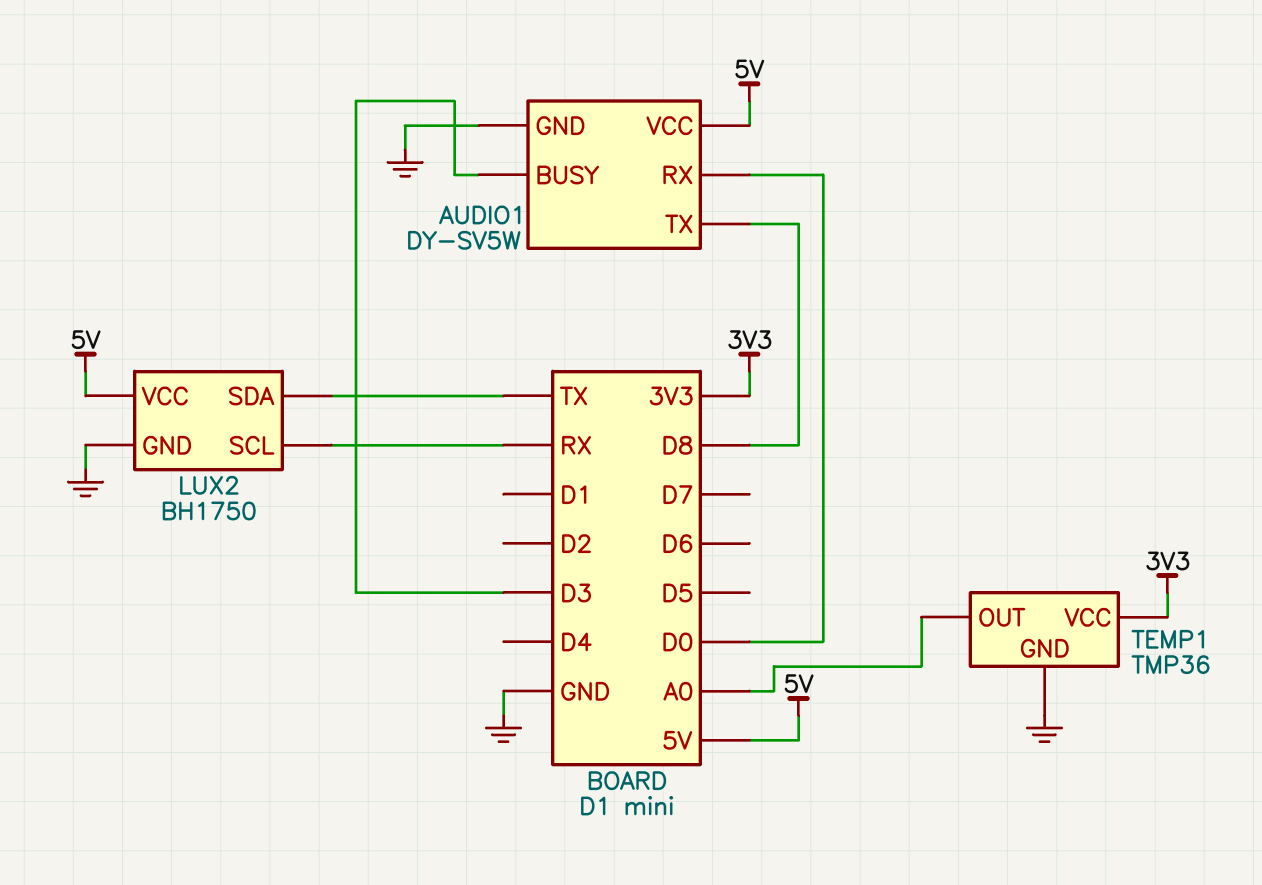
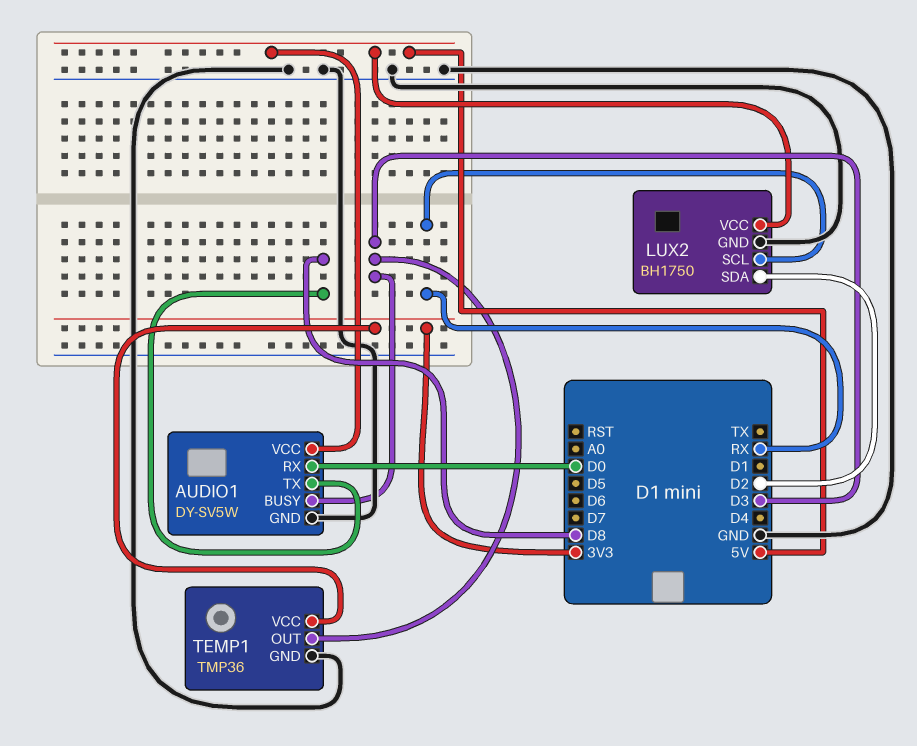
LUX2 pin SDA: TX -> D2
TEMP1 pin OUT: A0 -> D3

